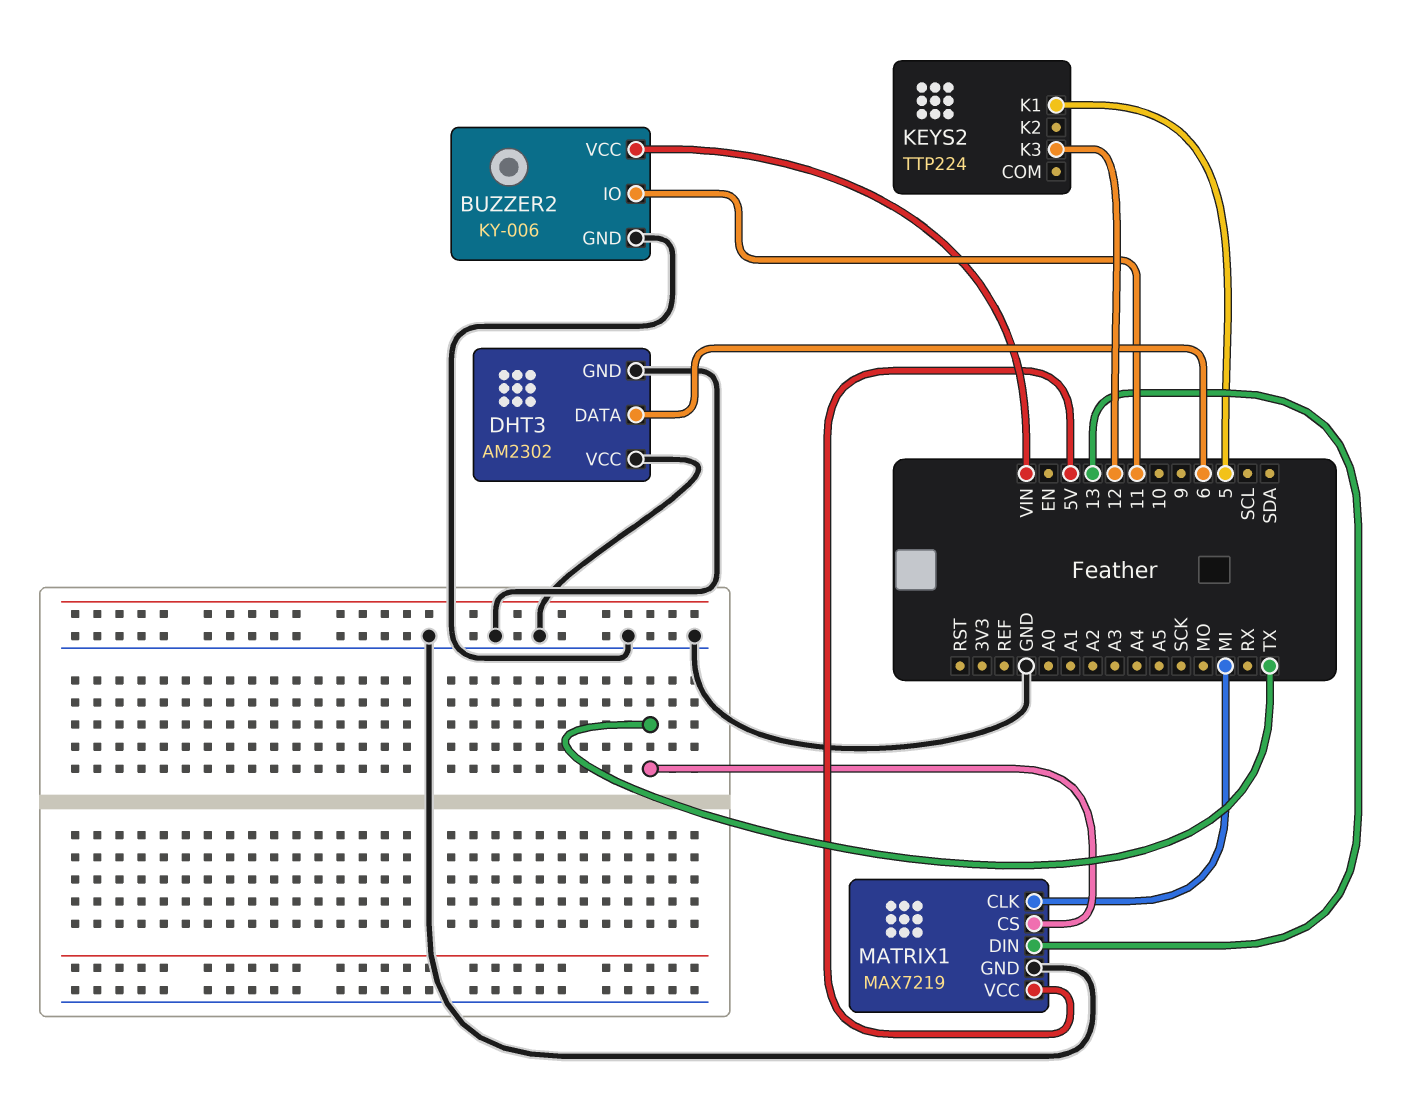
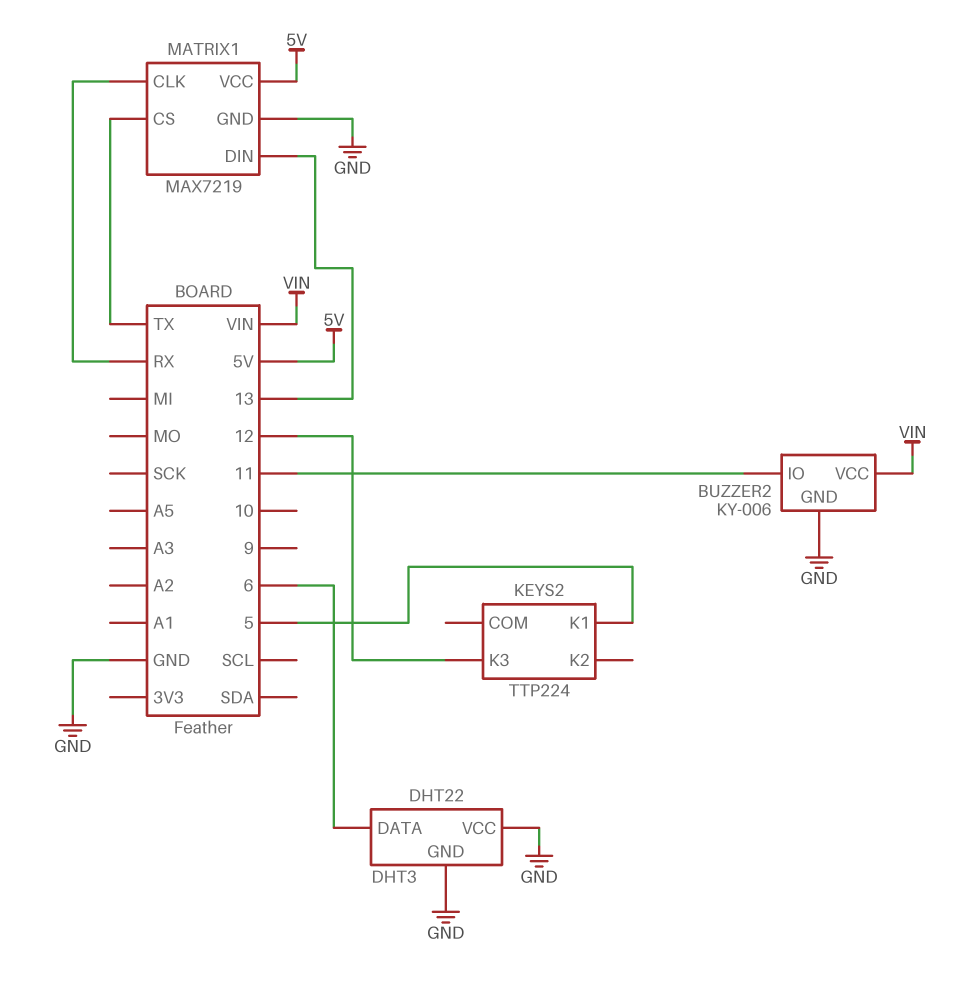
DHT3: AM2302 -> DHT22
MATRIX1 pin CLK: MI -> RX

